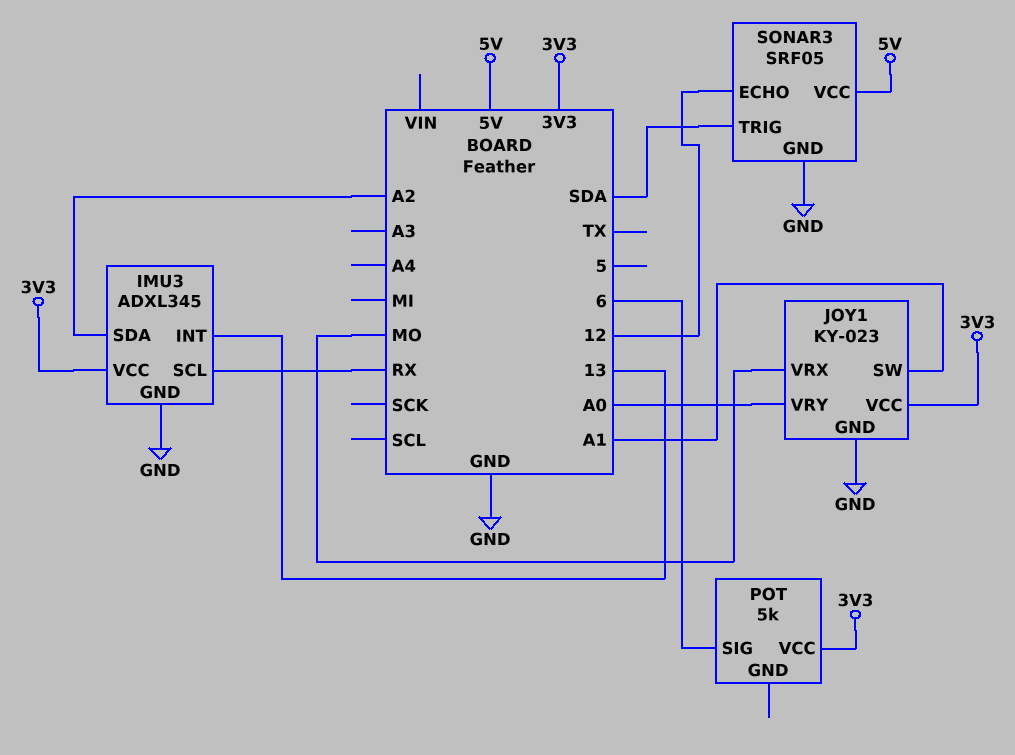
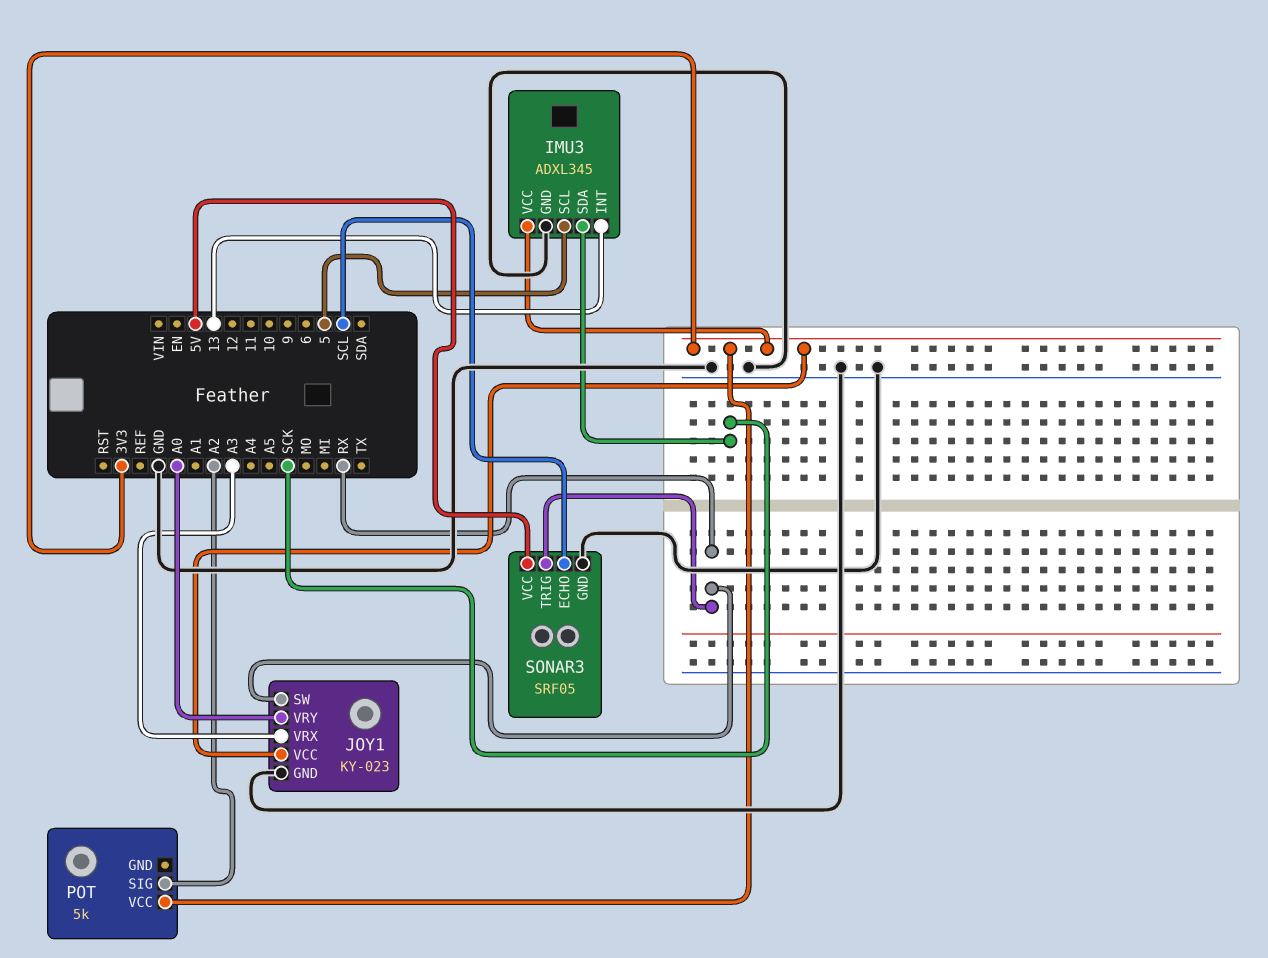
IMU3 pin SCL: RX -> 5
IMU3 pin SDA: A2 -> SCK
JOY1 pin SW: A1 -> RX
JOY1 pin VRX: MO -> A3
POT pin SIG: 6 -> A2
SONAR3 pin ECHO: 12 -> SCL
SONAR3 pin TRIG: SDA -> RX

